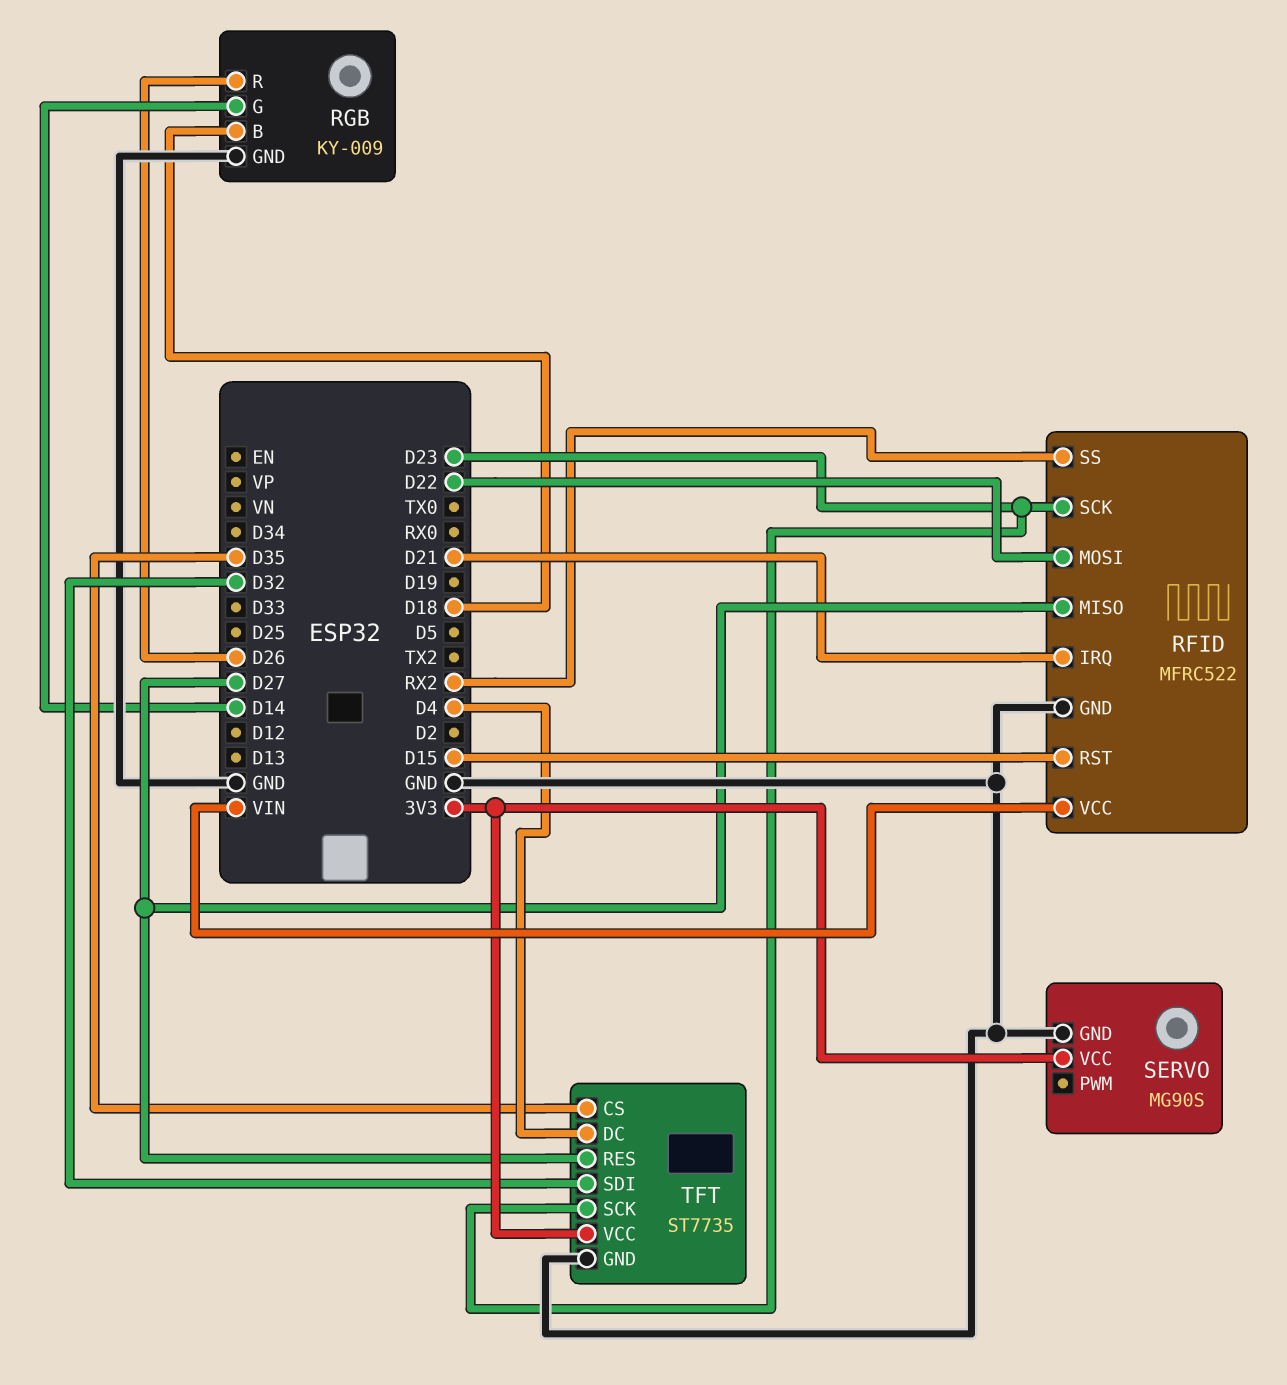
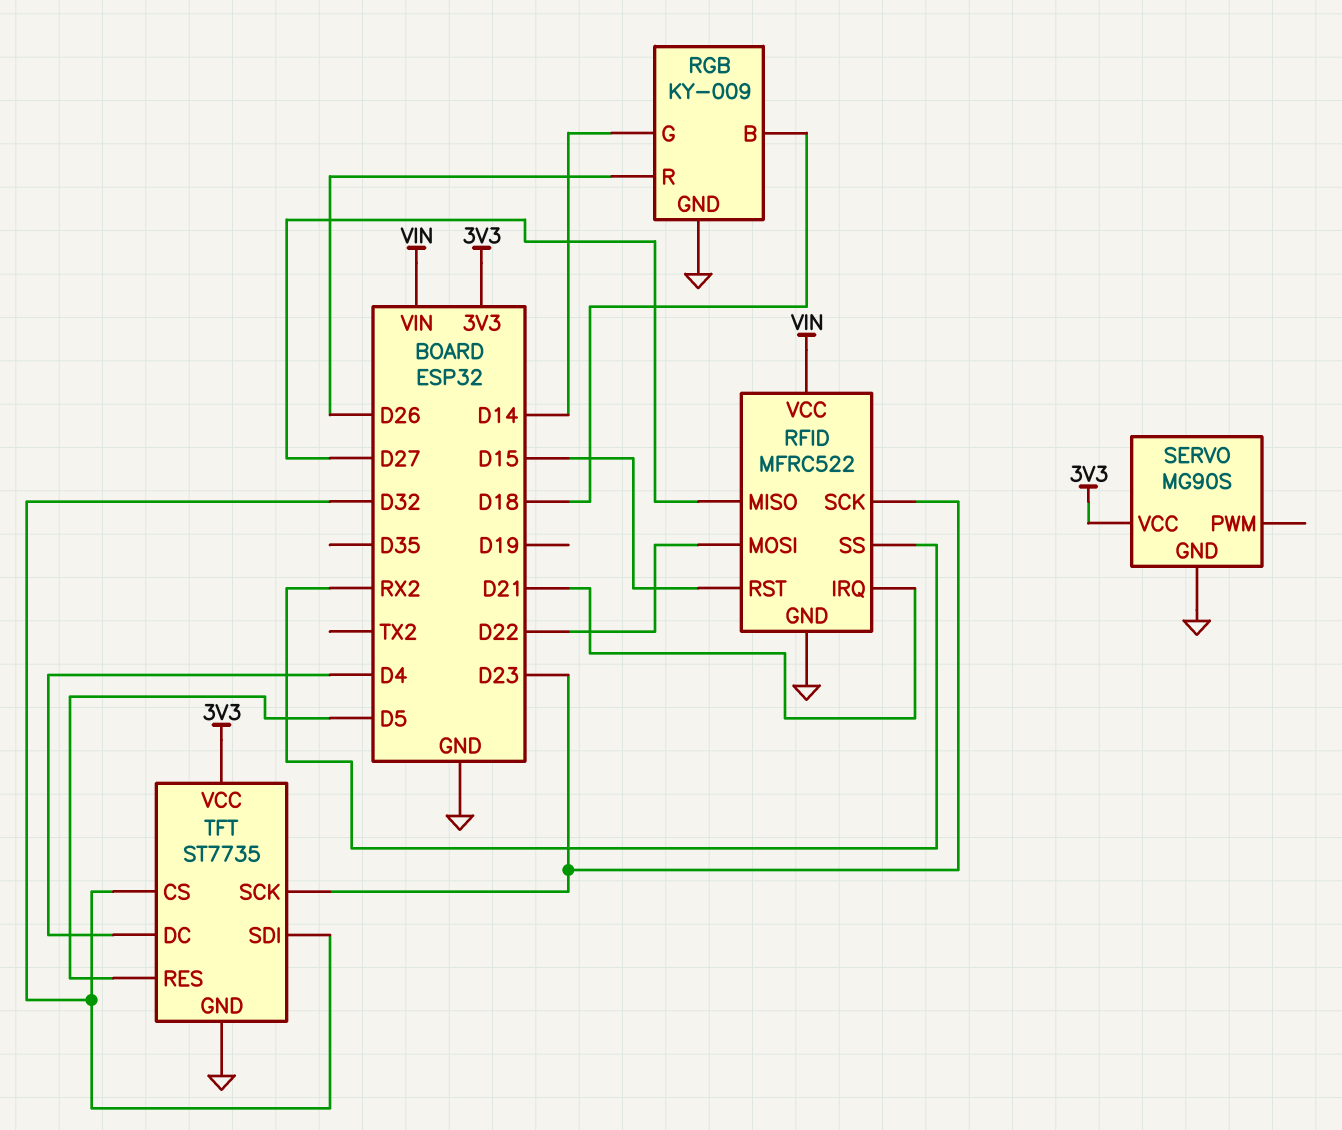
TFT pin CS: D35 -> D32
TFT pin RES: D27 -> D5

